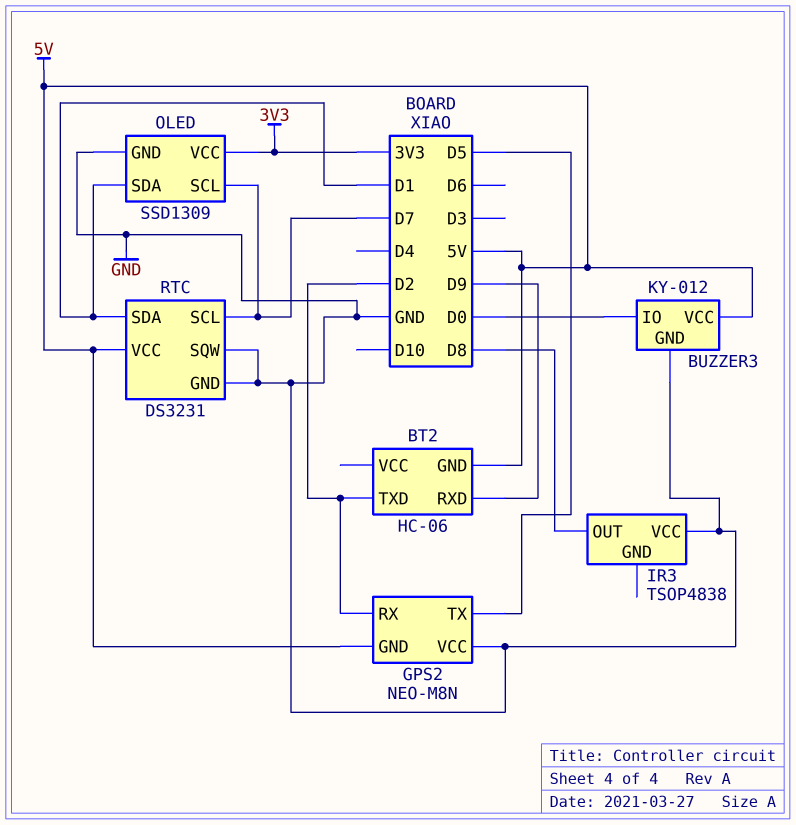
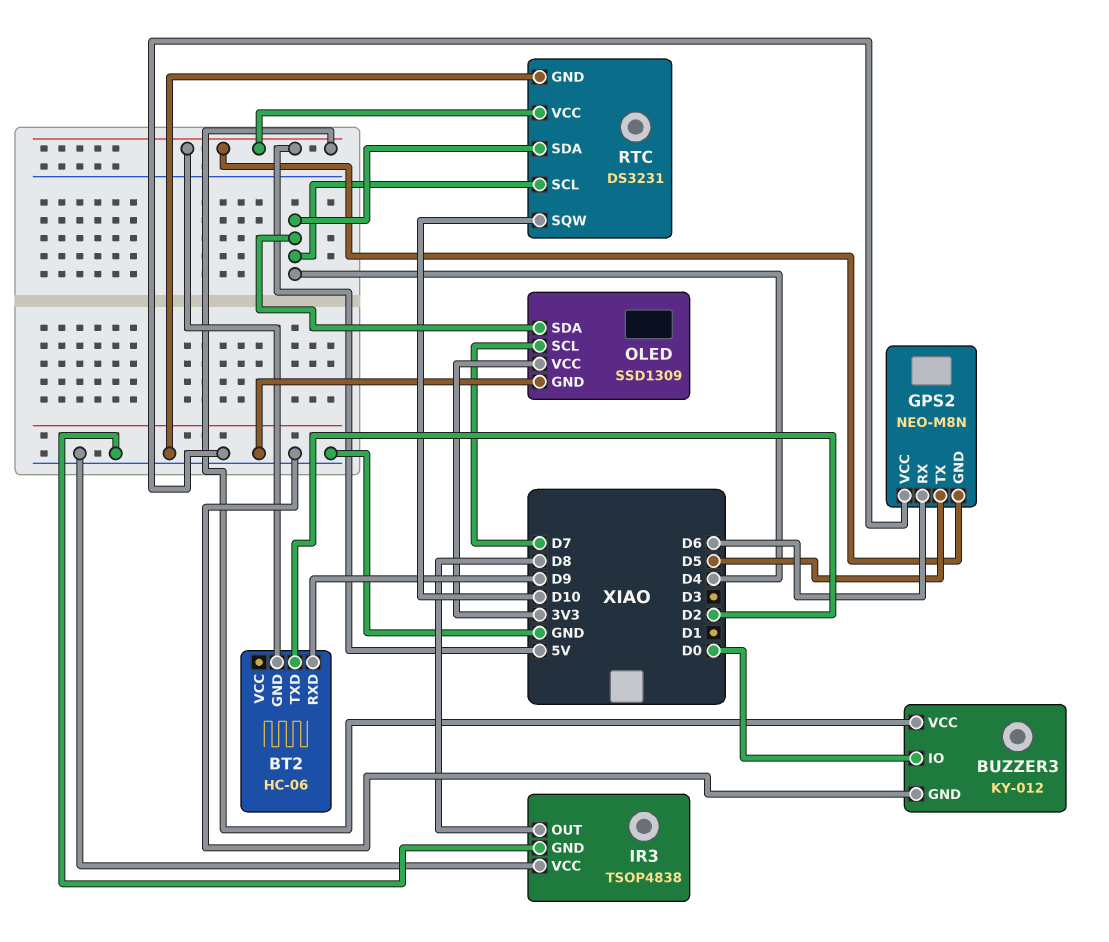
GPS2 pin RX: D2 -> D6
IR3 pin GND: none -> GND
OLED pin SDA: D1 -> D4
RTC pin SCL: D7 -> D4
RTC pin SDA: D1 -> D4
RTC pin SQW: GND -> D10

